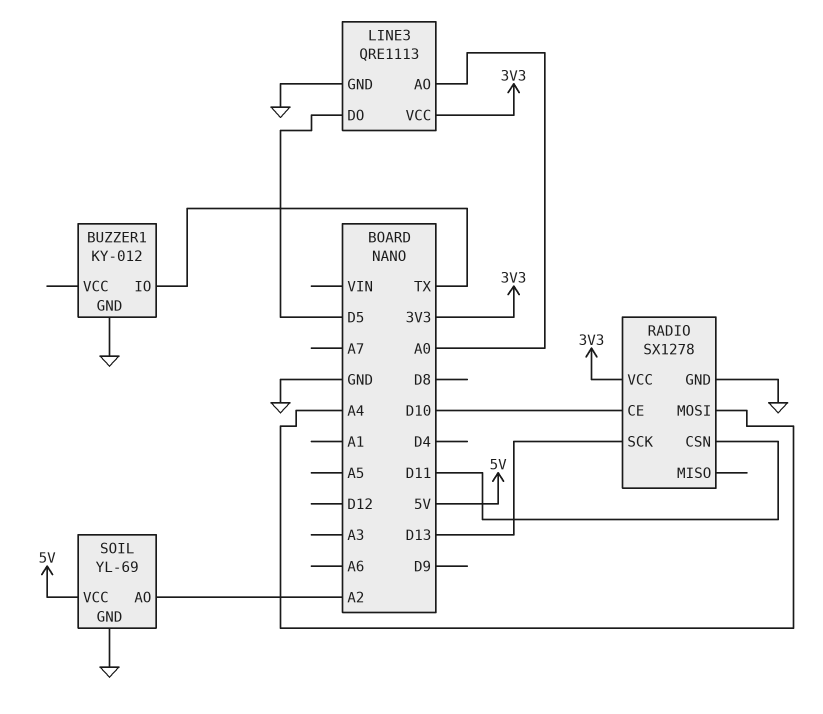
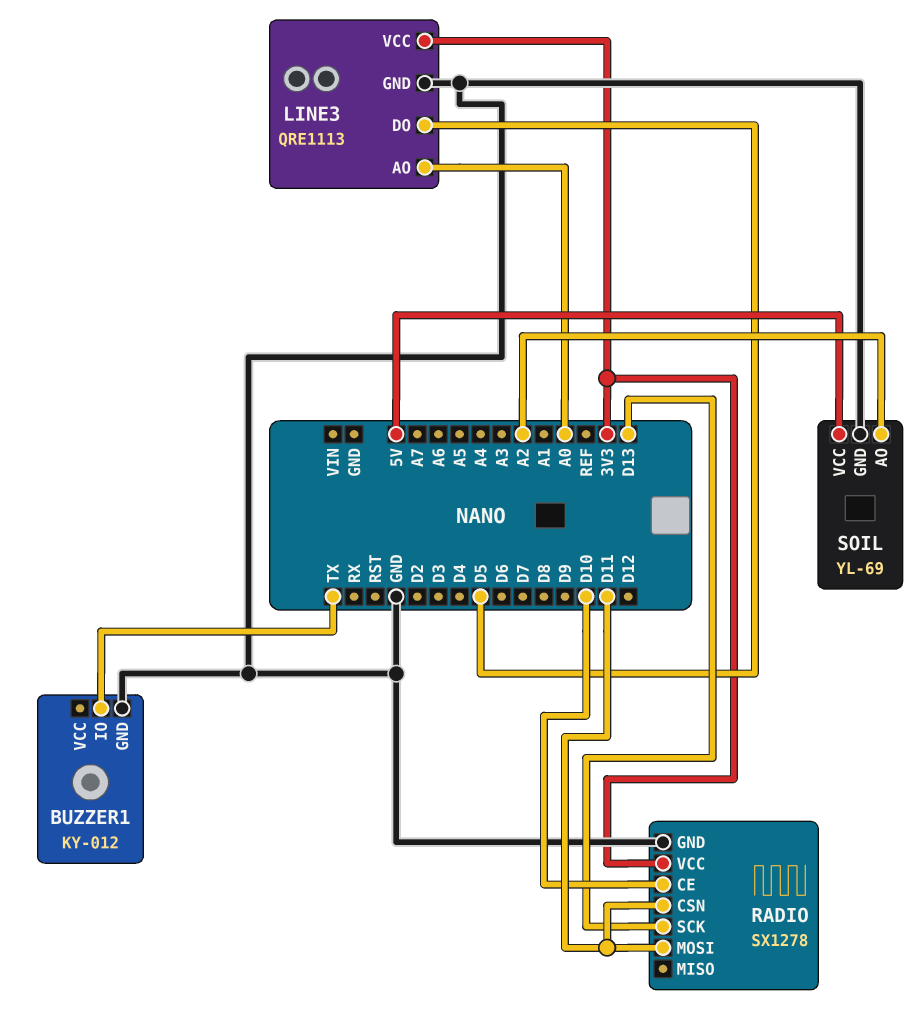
RADIO pin MOSI: A4 -> D11

